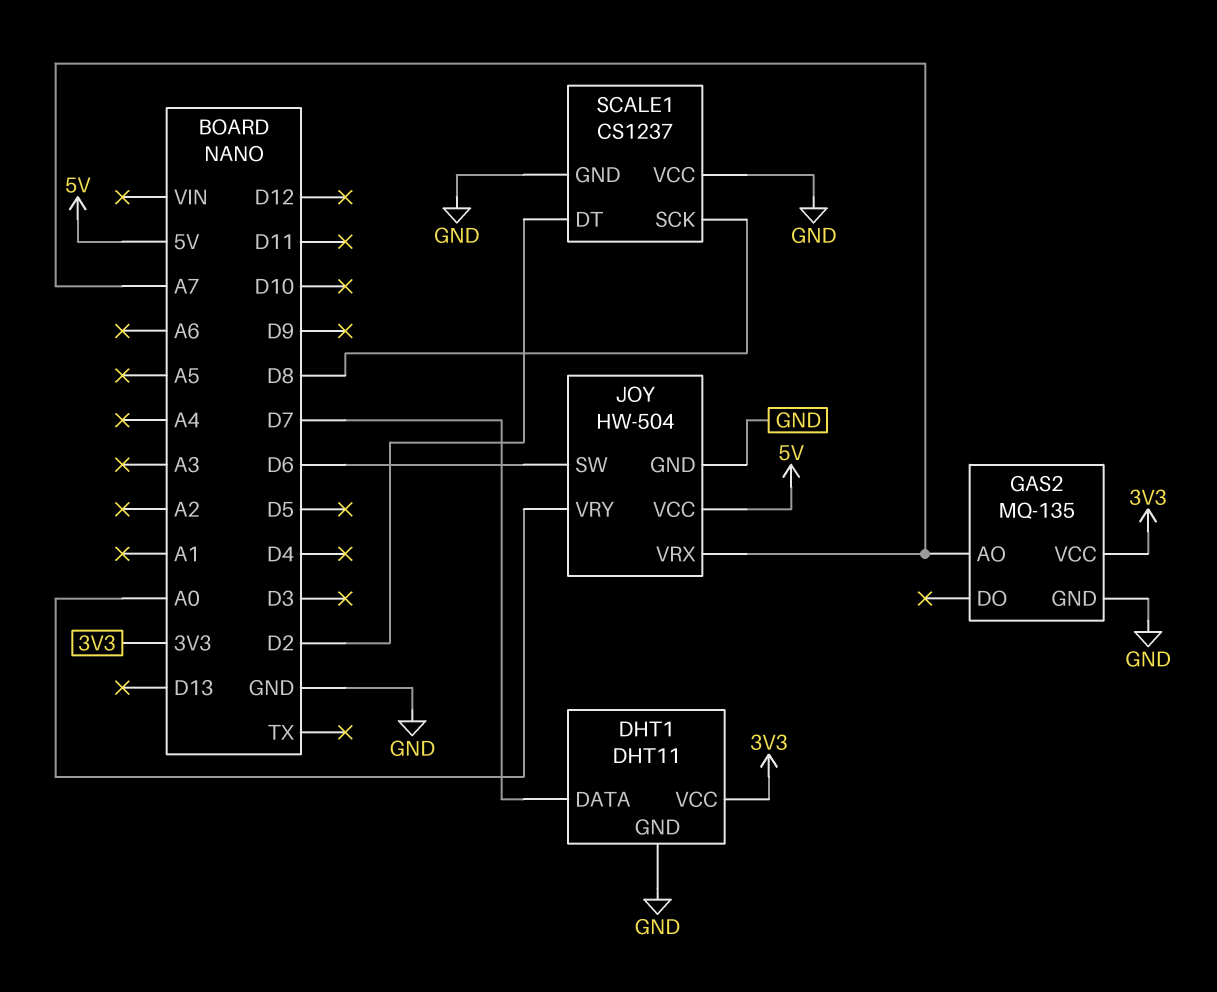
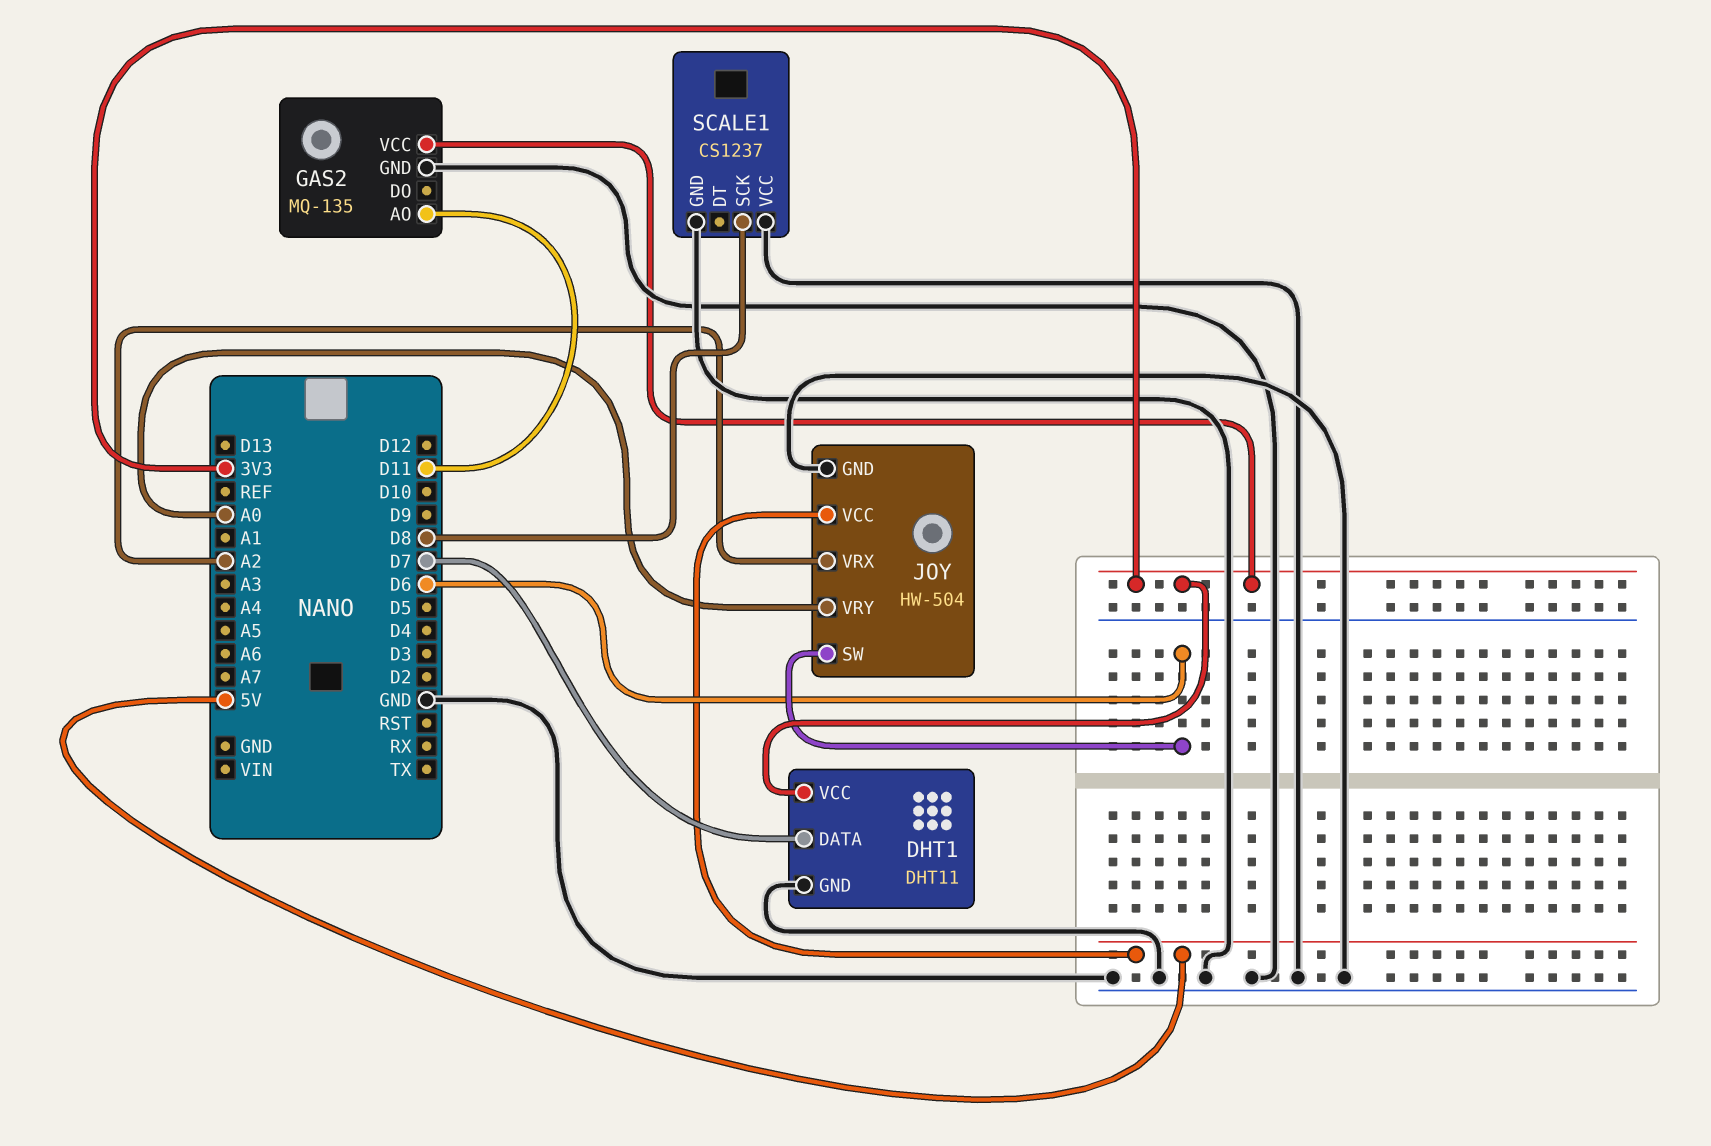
GAS2 pin AO: A7 -> D11
JOY pin VRX: A7 -> A2
SCALE1 pin DT: D2 -> none

